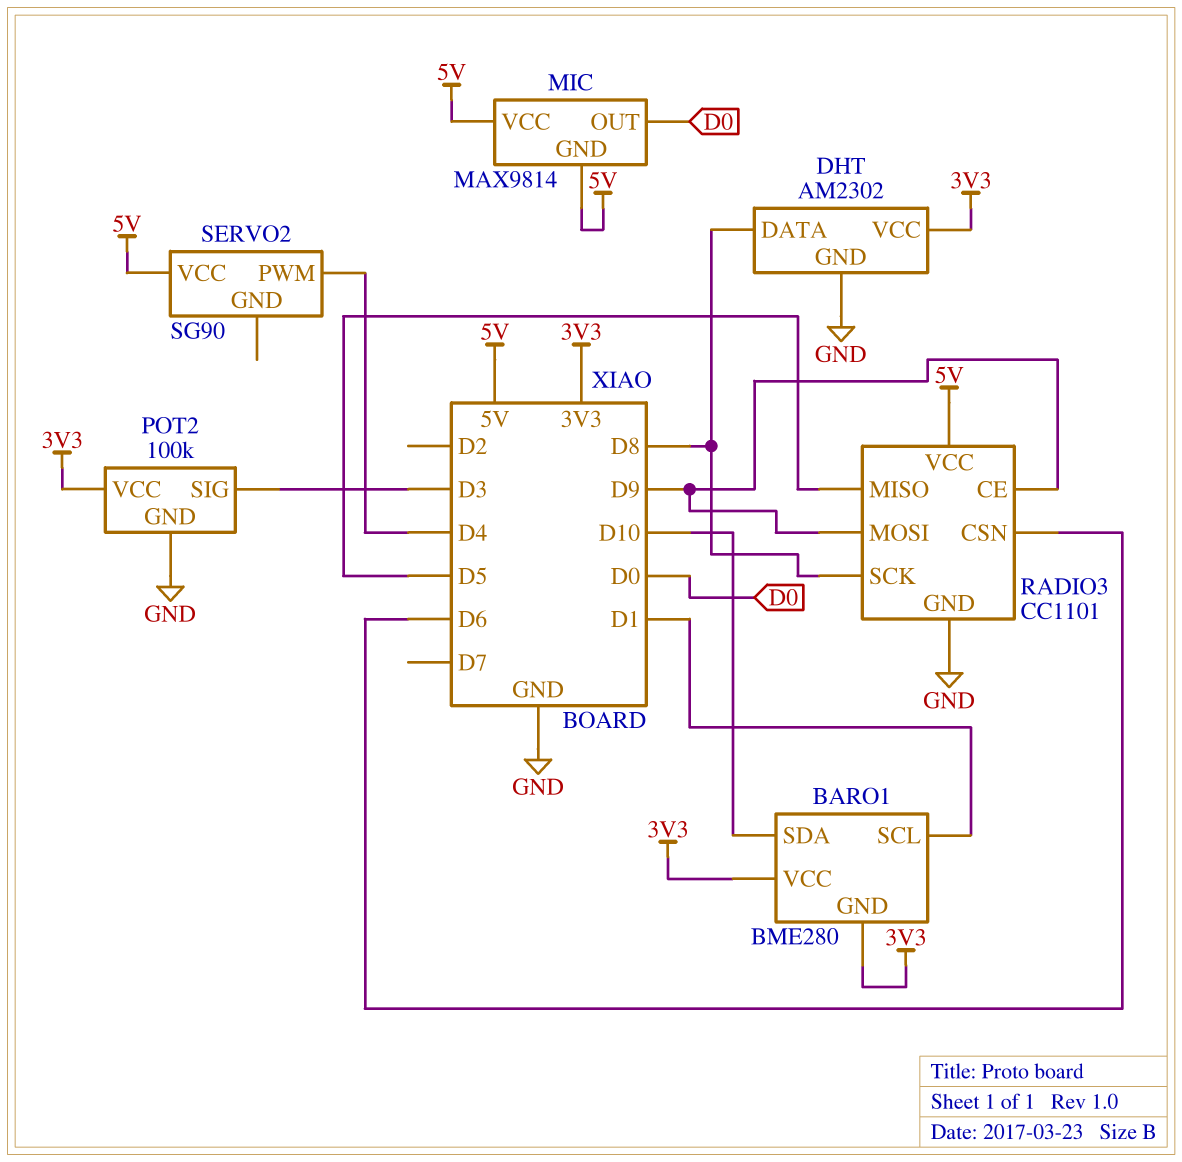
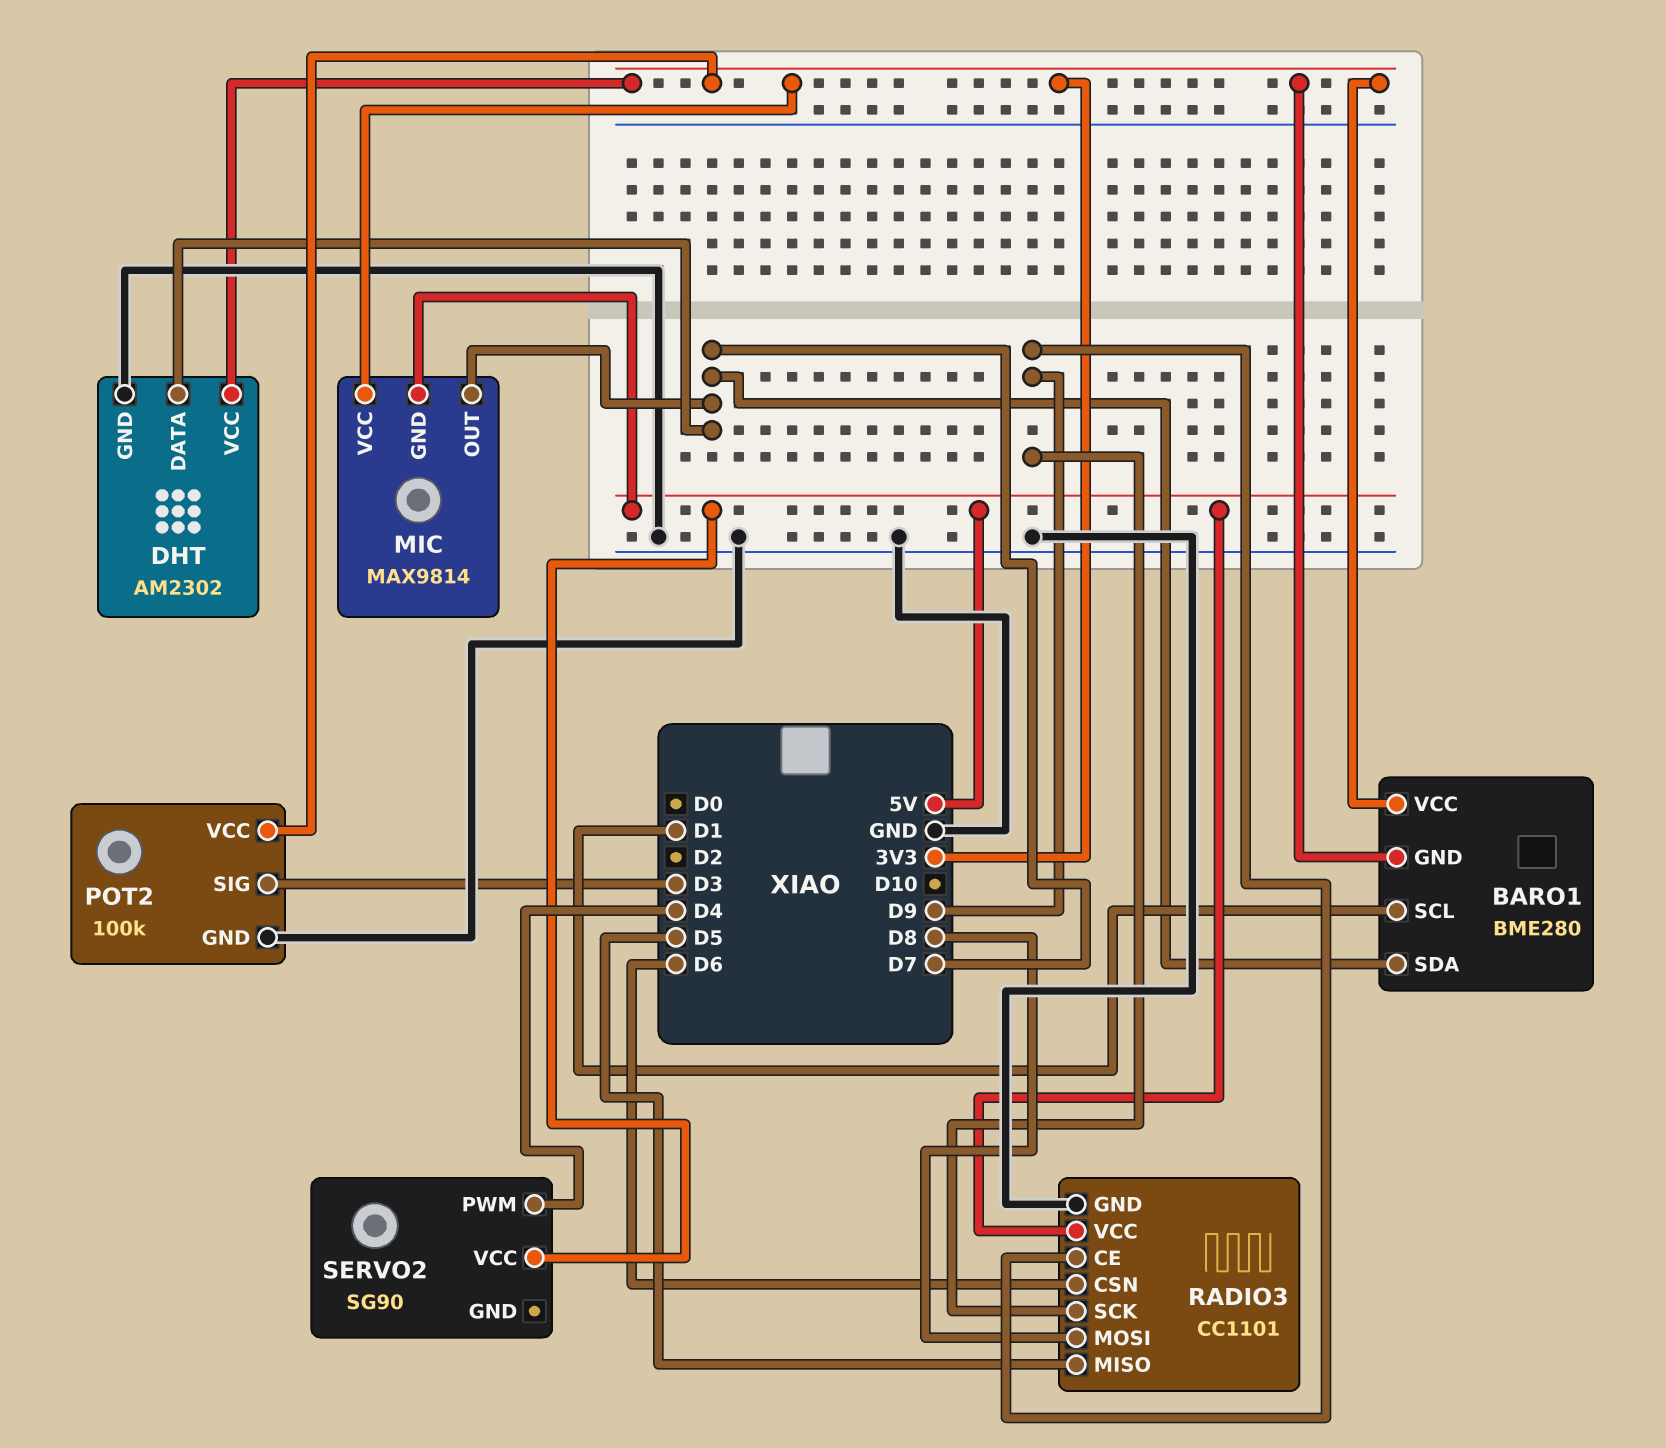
BARO1 pin SDA: D10 -> D7
DHT pin DATA: D8 -> D7
MIC pin OUT: D0 -> D7
MIC pin VCC: 5V -> 3V3
RADIO3 pin MOSI: D9 -> D8
RADIO3 pin SCK: D8 -> D9

